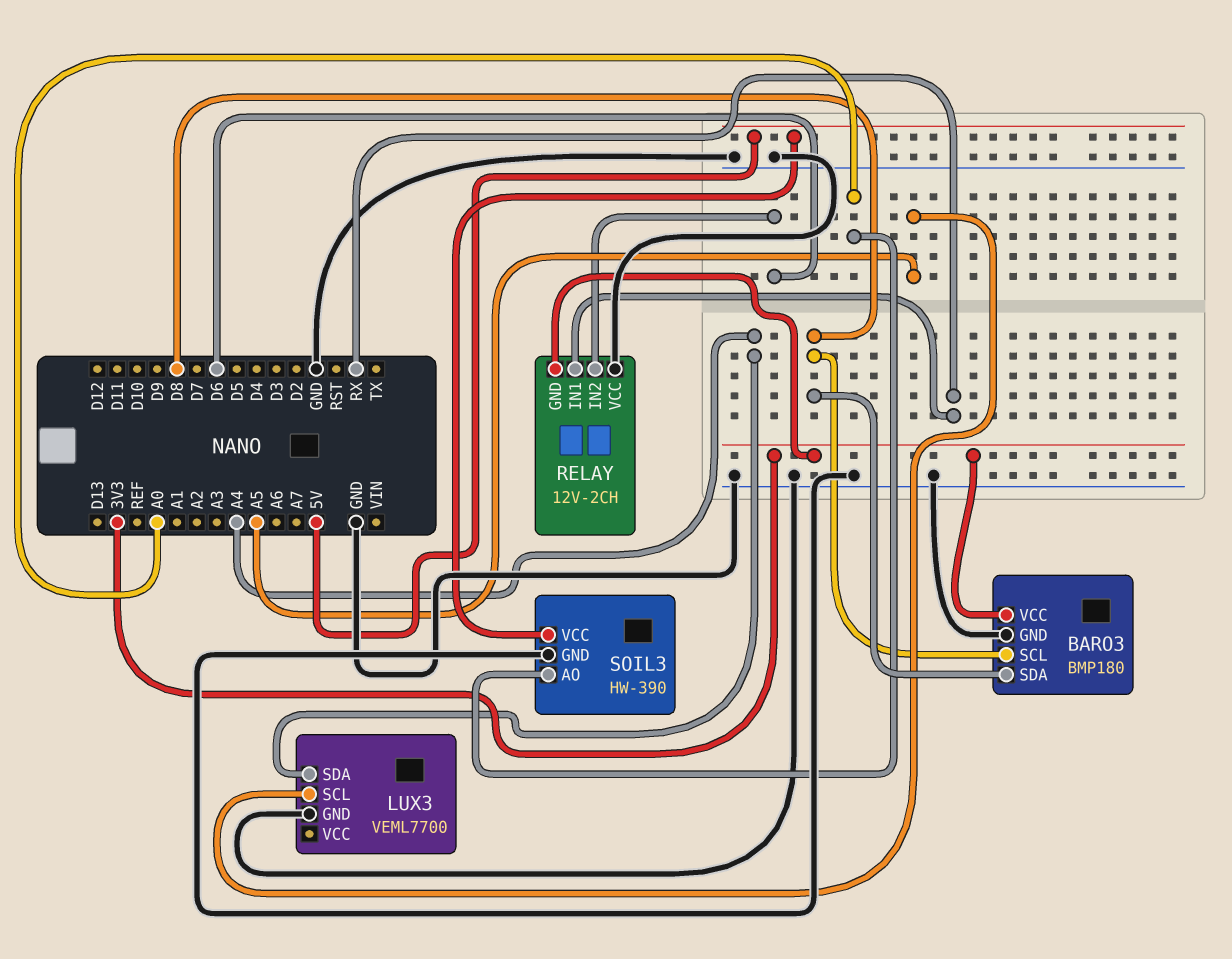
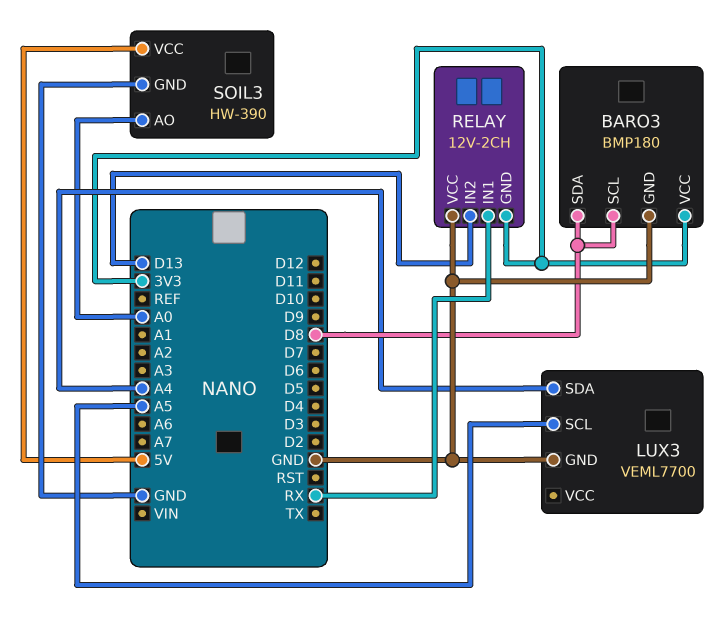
RELAY pin IN2: D6 -> D13

